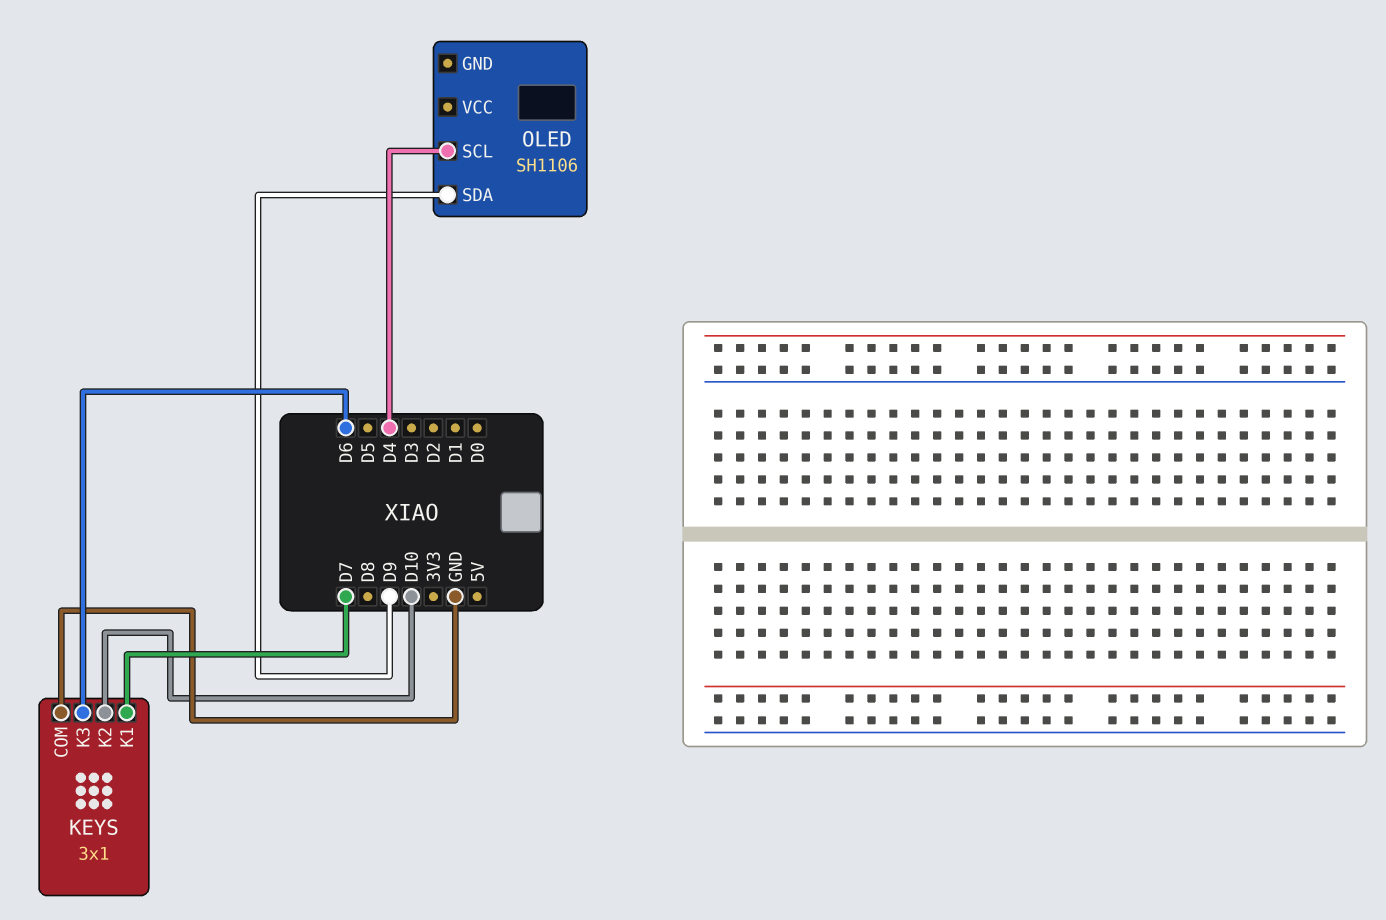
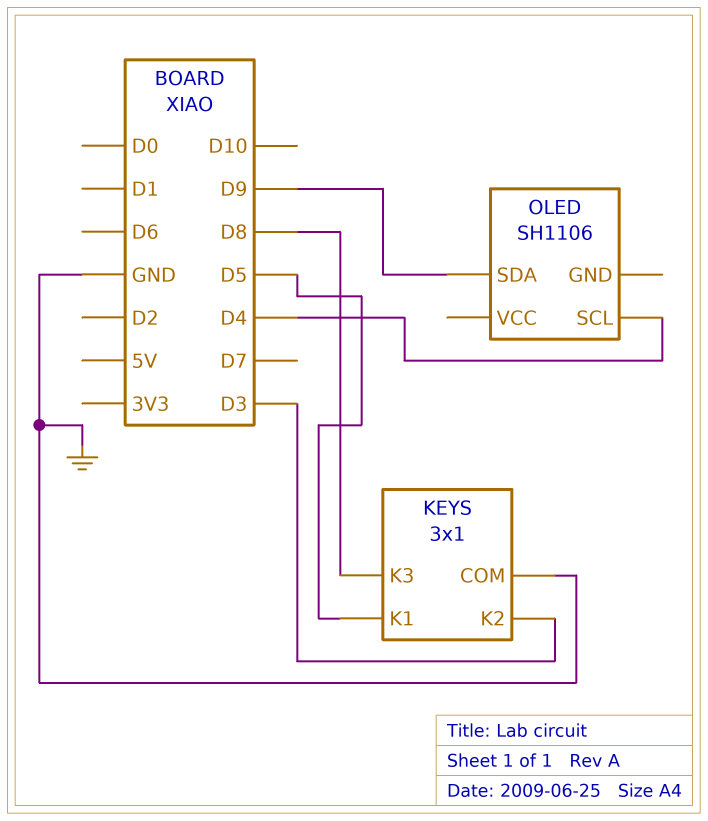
KEYS pin K1: D7 -> D5
KEYS pin K2: D10 -> D3
KEYS pin K3: D6 -> D8

